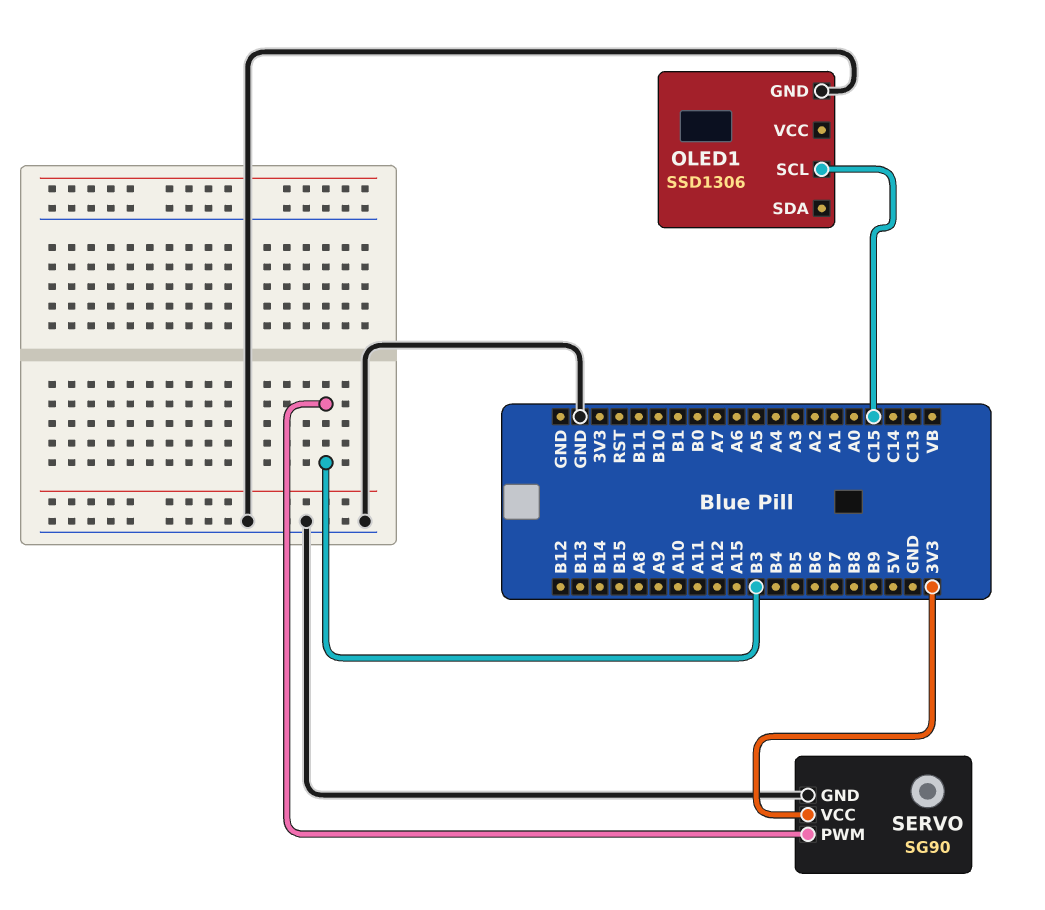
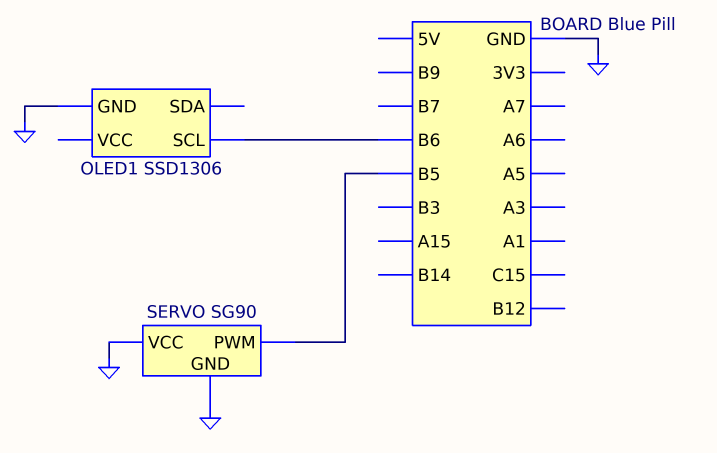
OLED1 pin SCL: C15 -> B6
SERVO pin PWM: B3 -> B5
SERVO pin VCC: 3V3 -> GND

